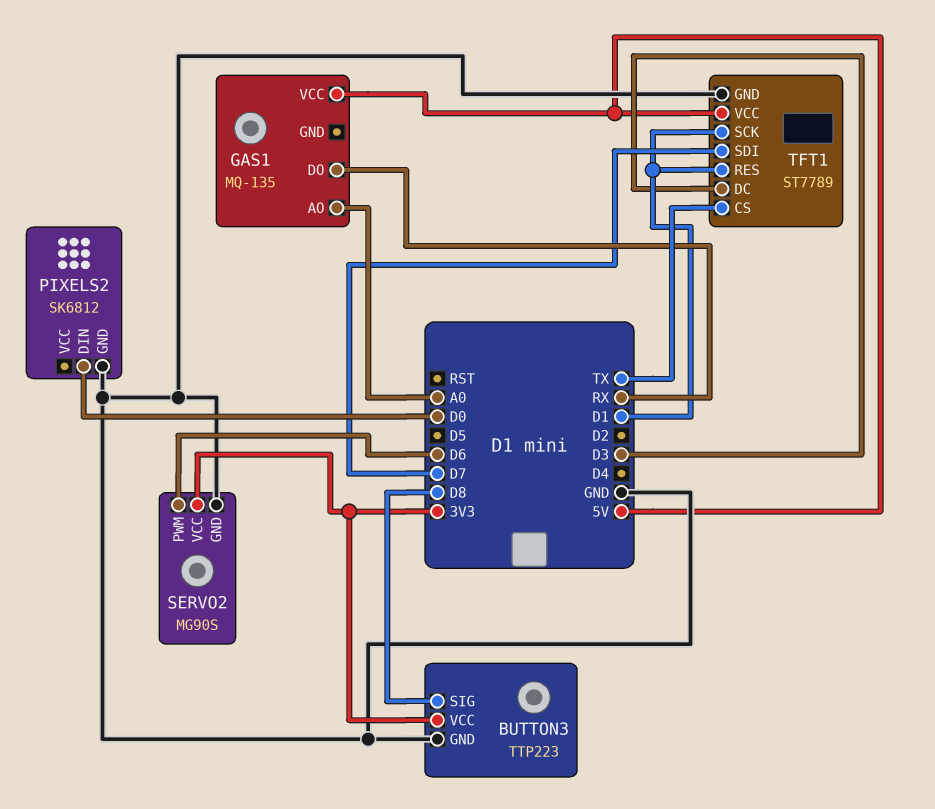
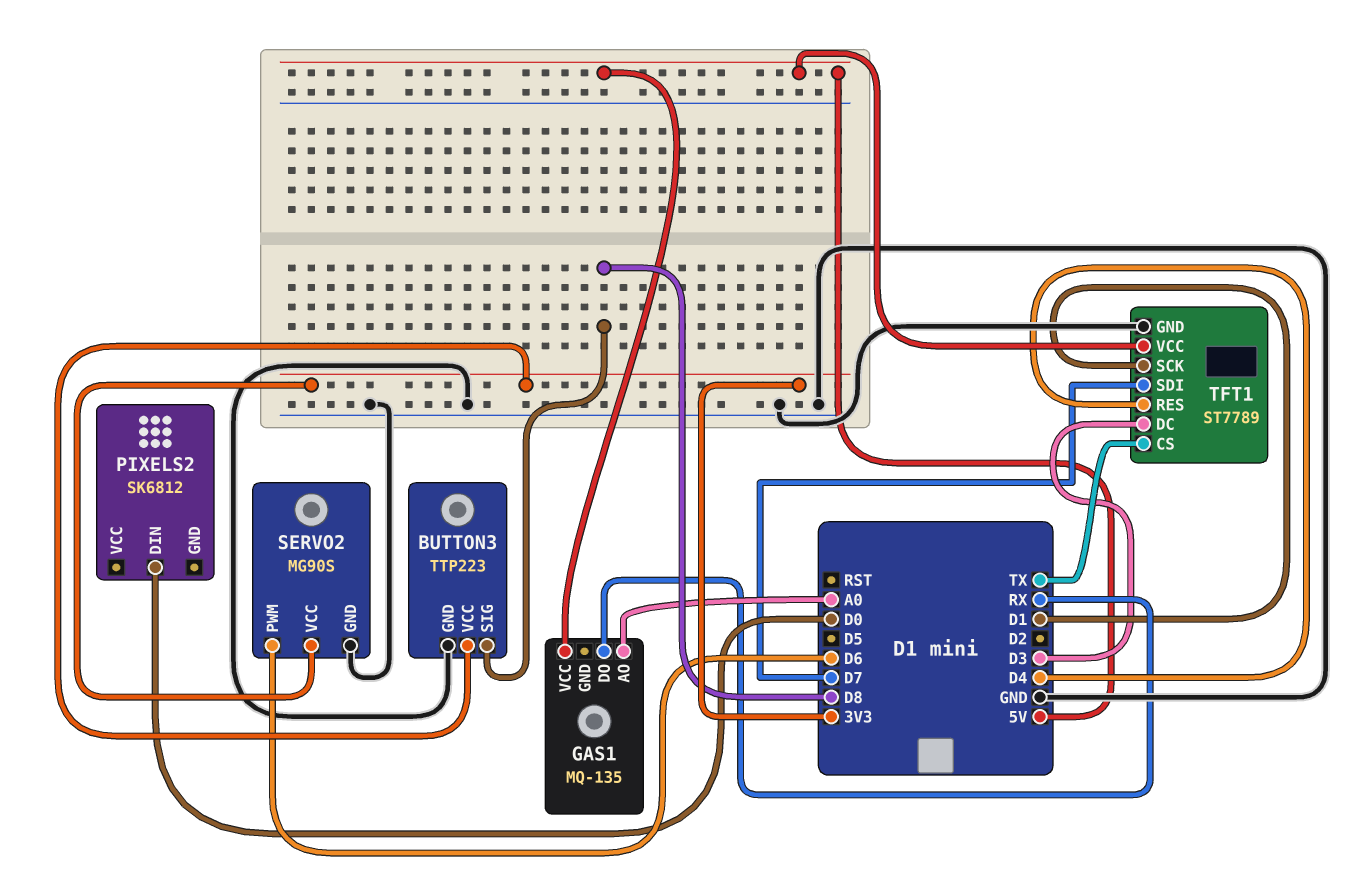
PIXELS2 pin GND: GND -> none
TFT1 pin RES: D1 -> D4

